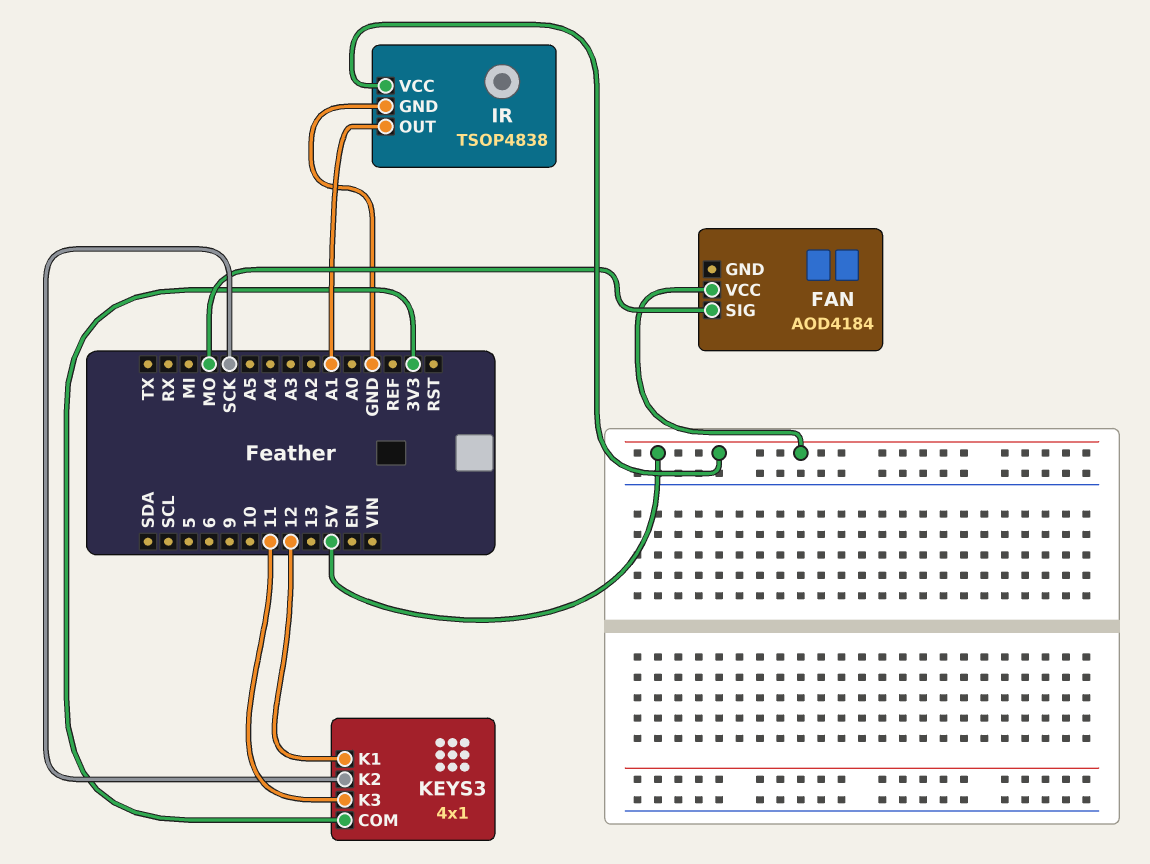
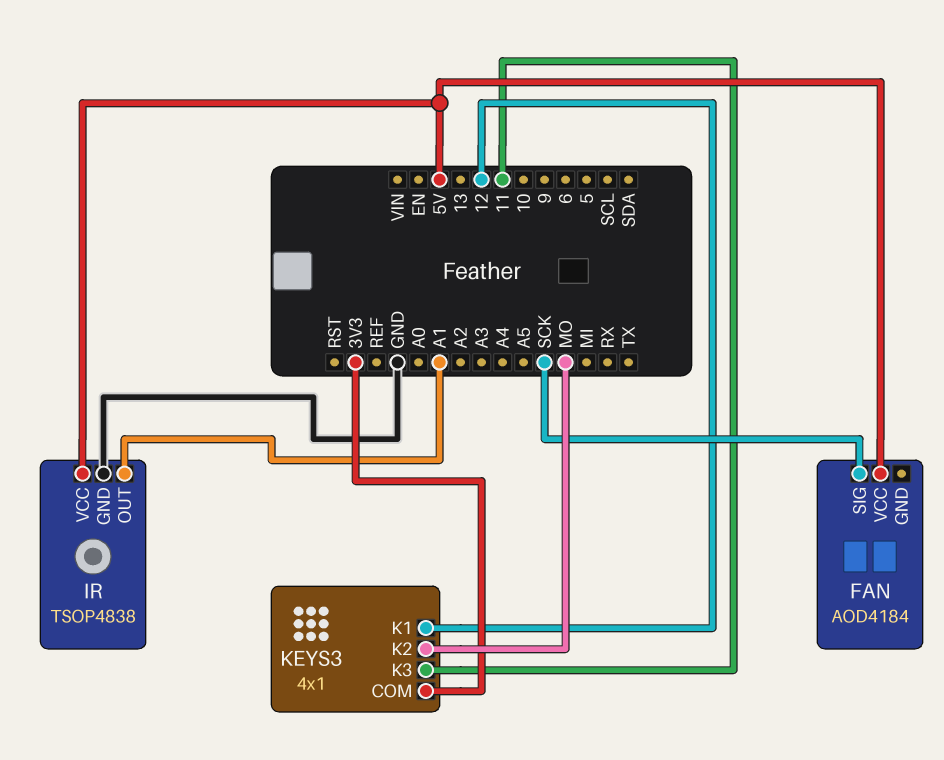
FAN pin SIG: MO -> SCK
KEYS3 pin K2: SCK -> MO

